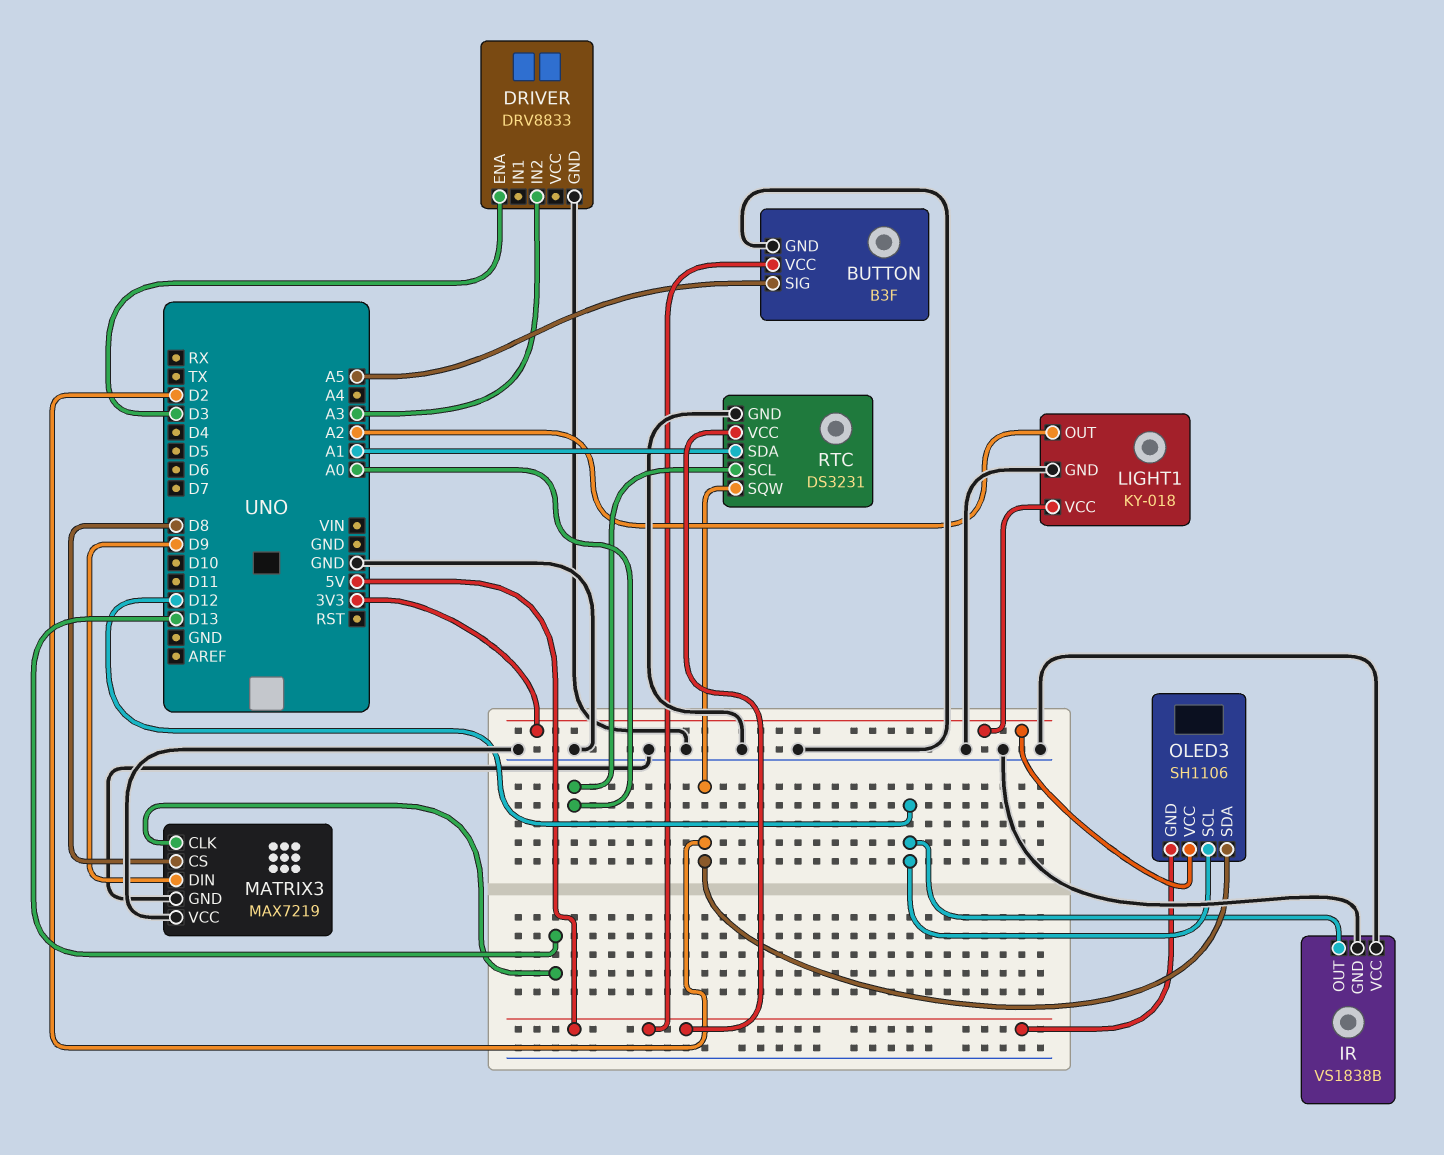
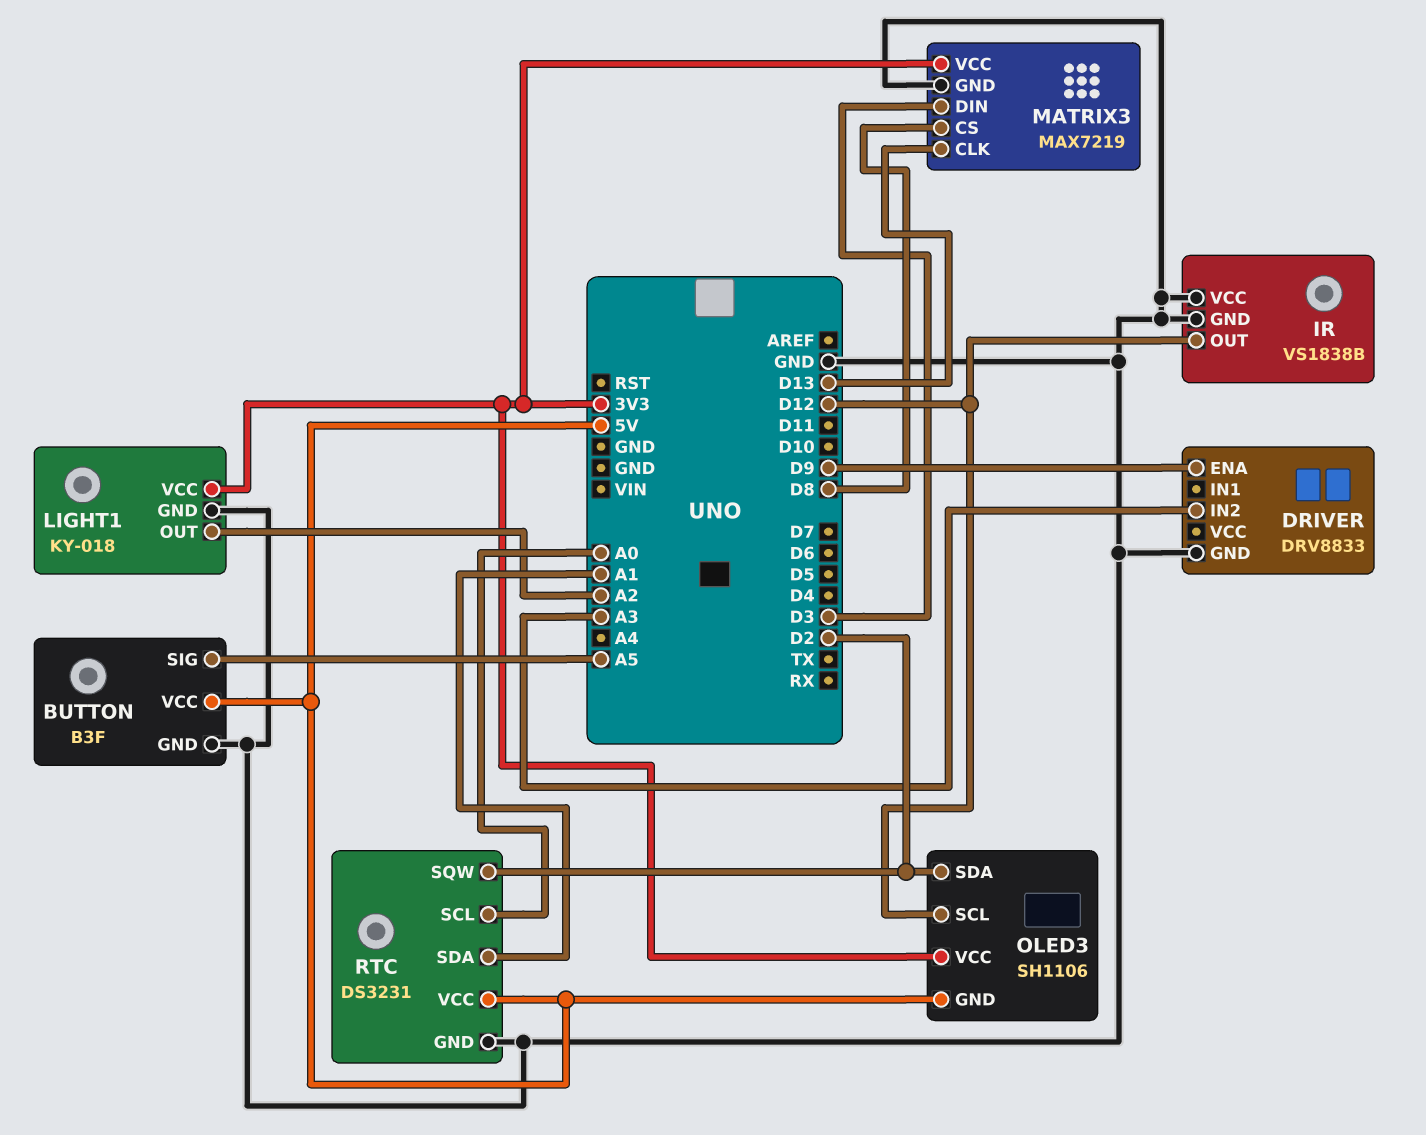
DRIVER pin ENA: D3 -> D9
MATRIX3 pin DIN: D9 -> D3
MATRIX3 pin VCC: GND -> 3V3

